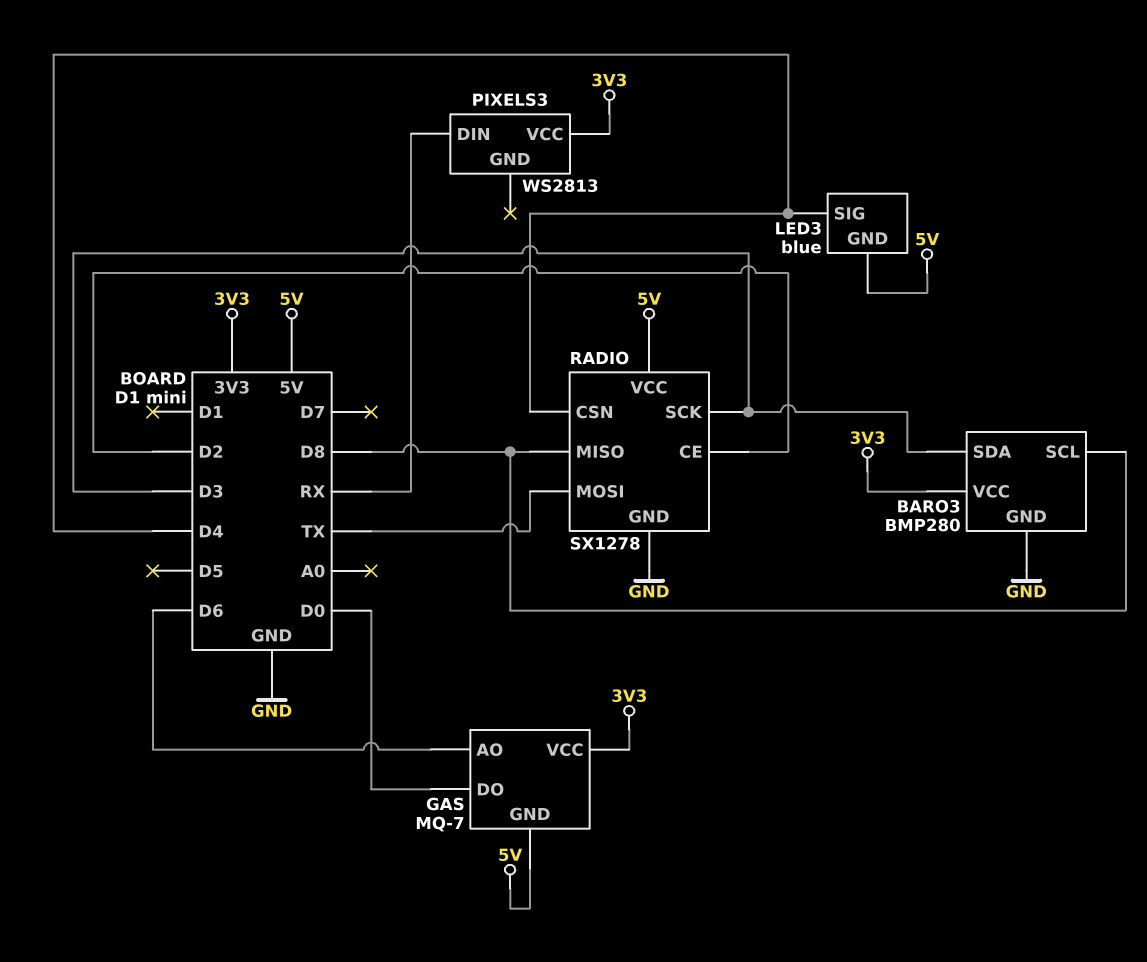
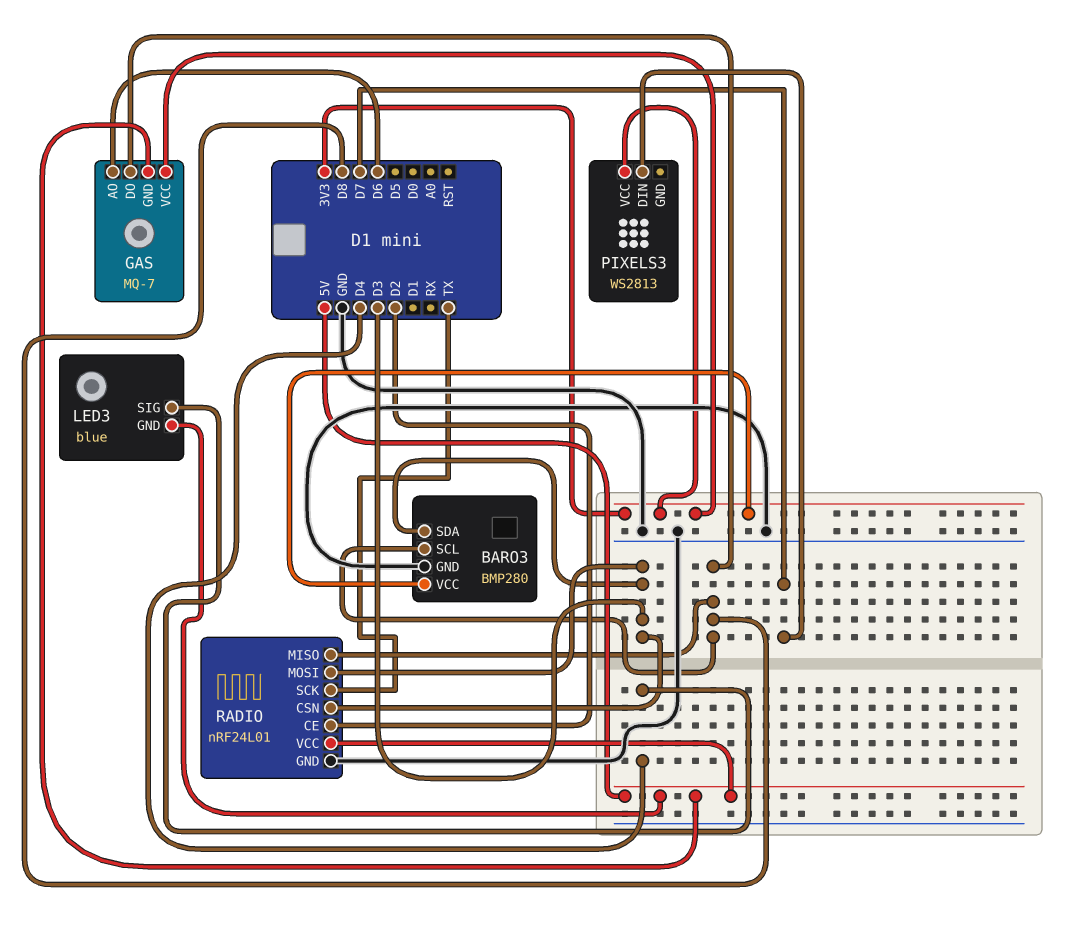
GAS pin DO: D0 -> D8
PIXELS3 pin DIN: RX -> D7
RADIO: SX1278 -> nRF24L01
RADIO pin CSN: D4 -> D3
RADIO pin MOSI: TX -> D3
RADIO pin SCK: D3 -> TX

